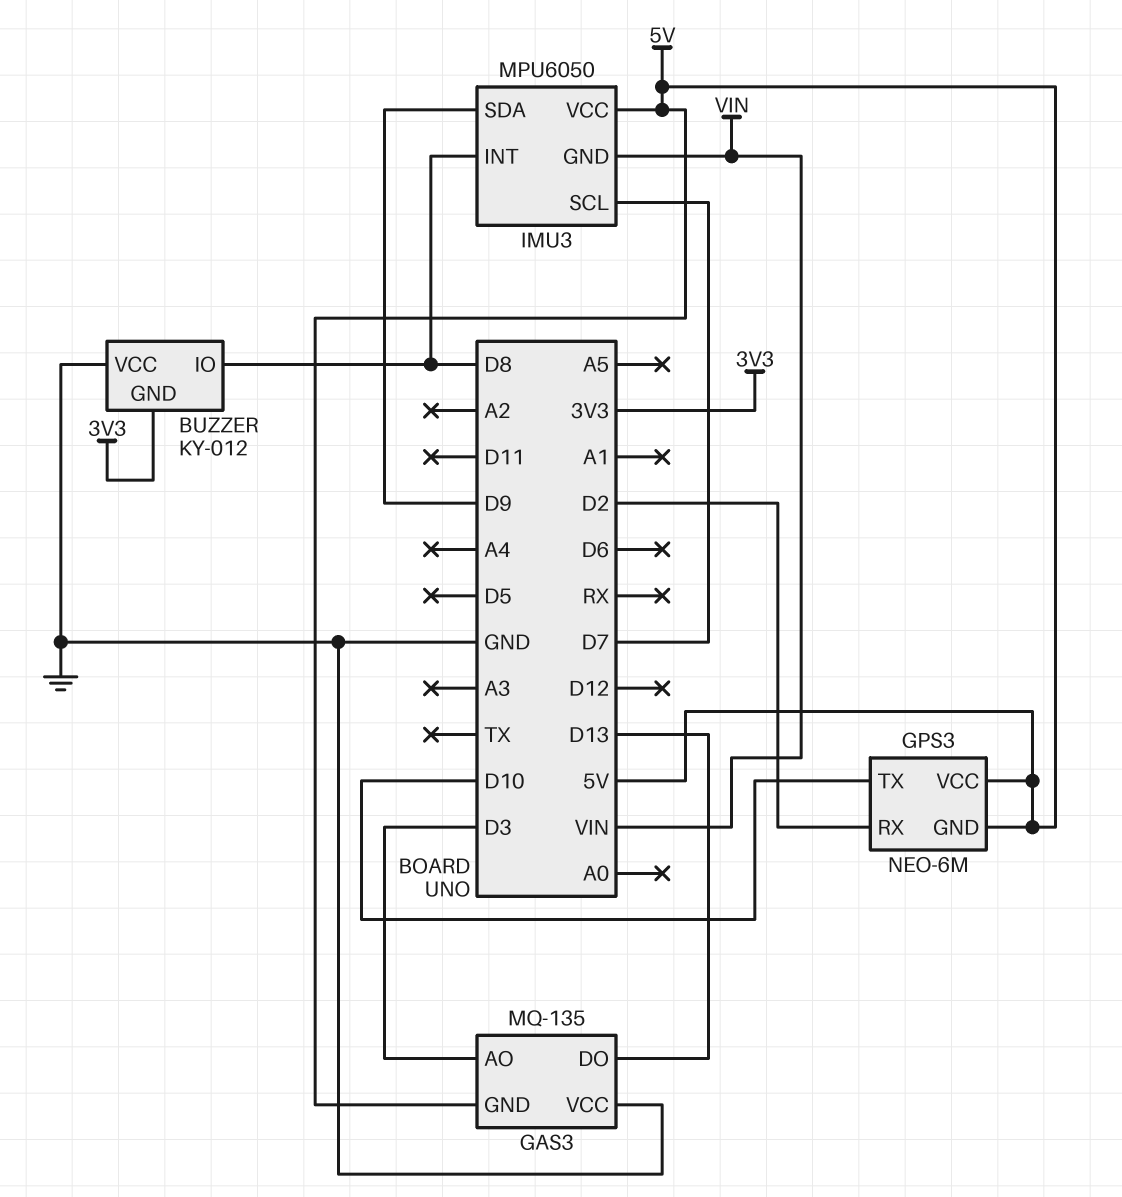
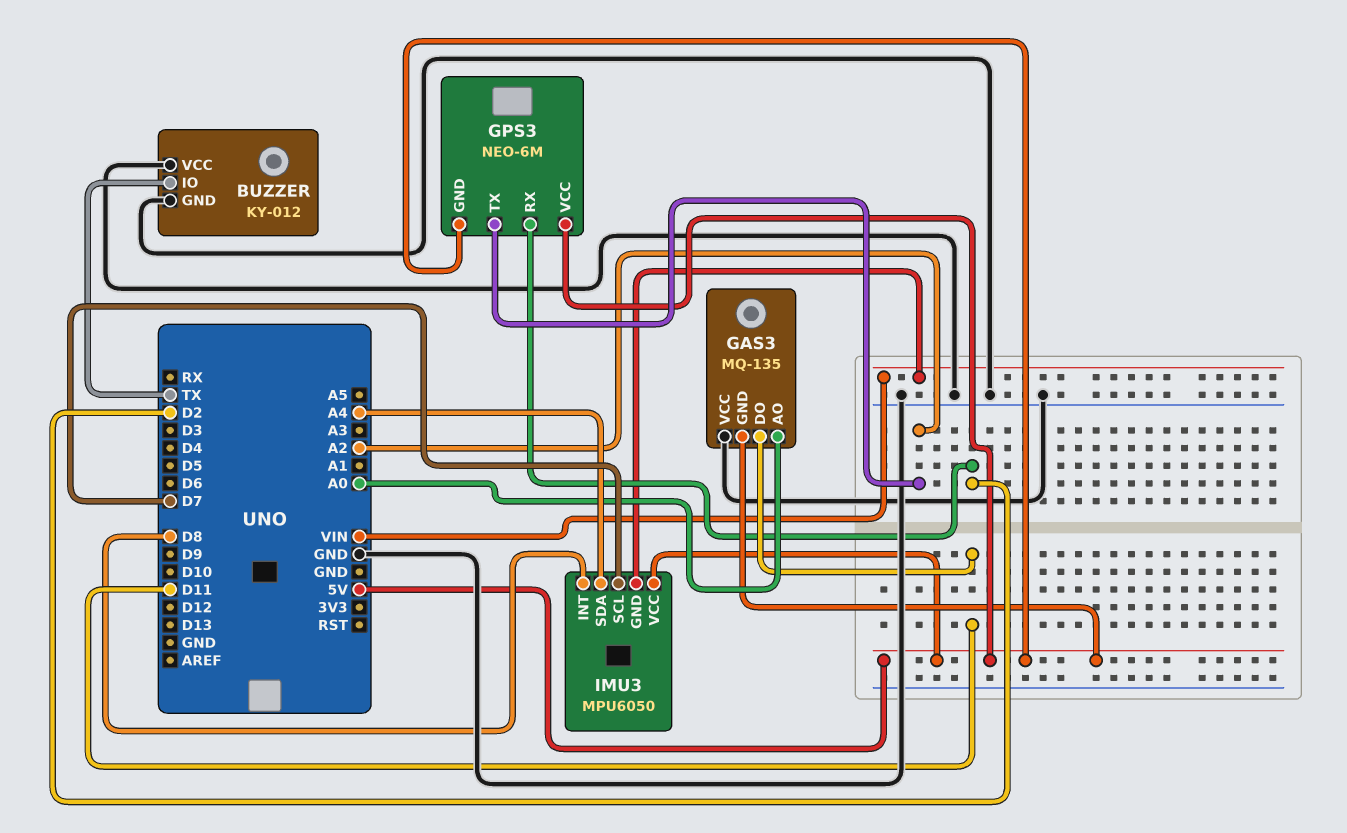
BUZZER pin GND: 3V3 -> GND
BUZZER pin IO: D8 -> TX
GAS3 pin AO: D3 -> A0
GAS3 pin DO: D13 -> D11
GPS3 pin TX: D10 -> A2
IMU3 pin SDA: D9 -> A4

